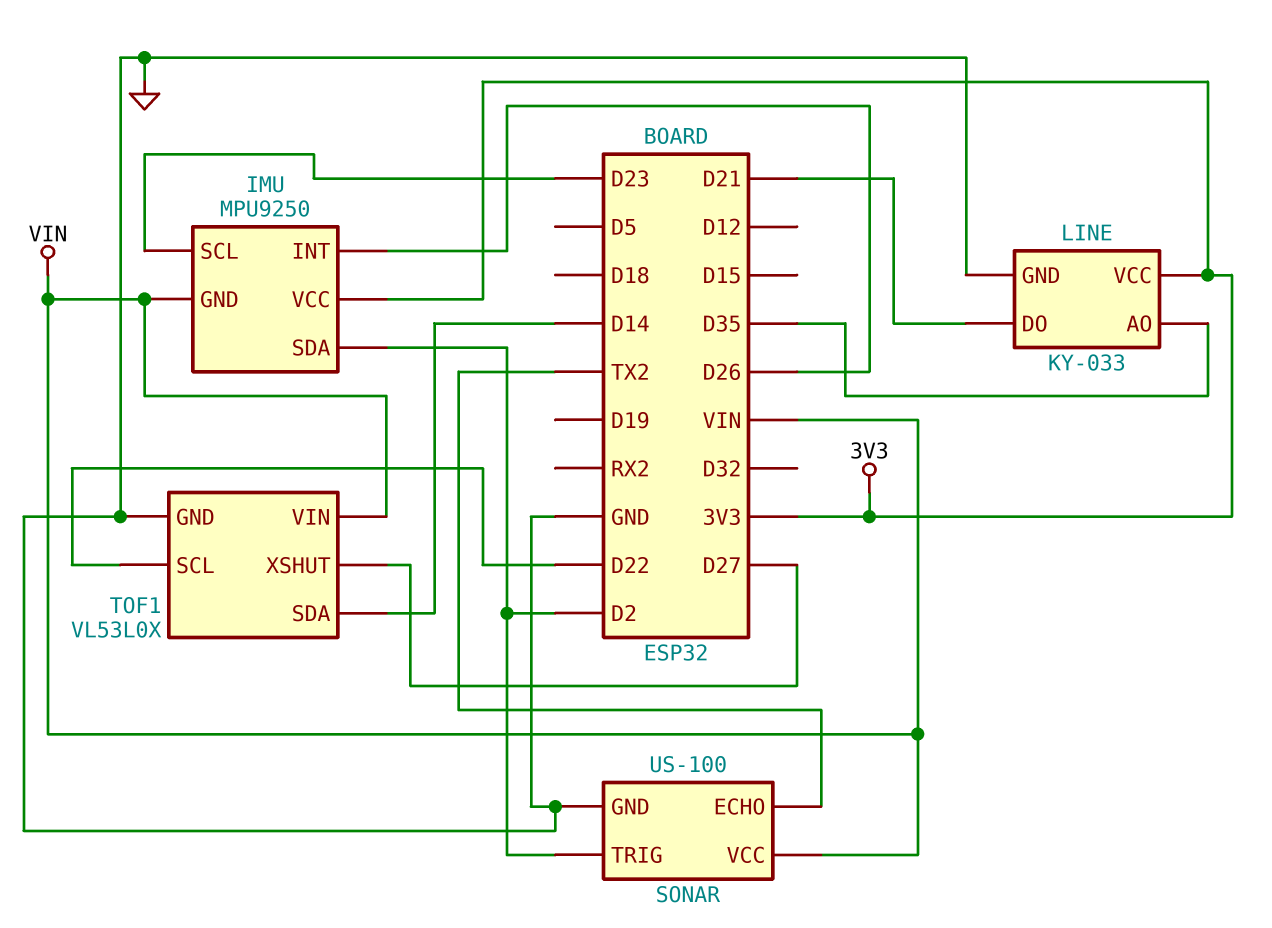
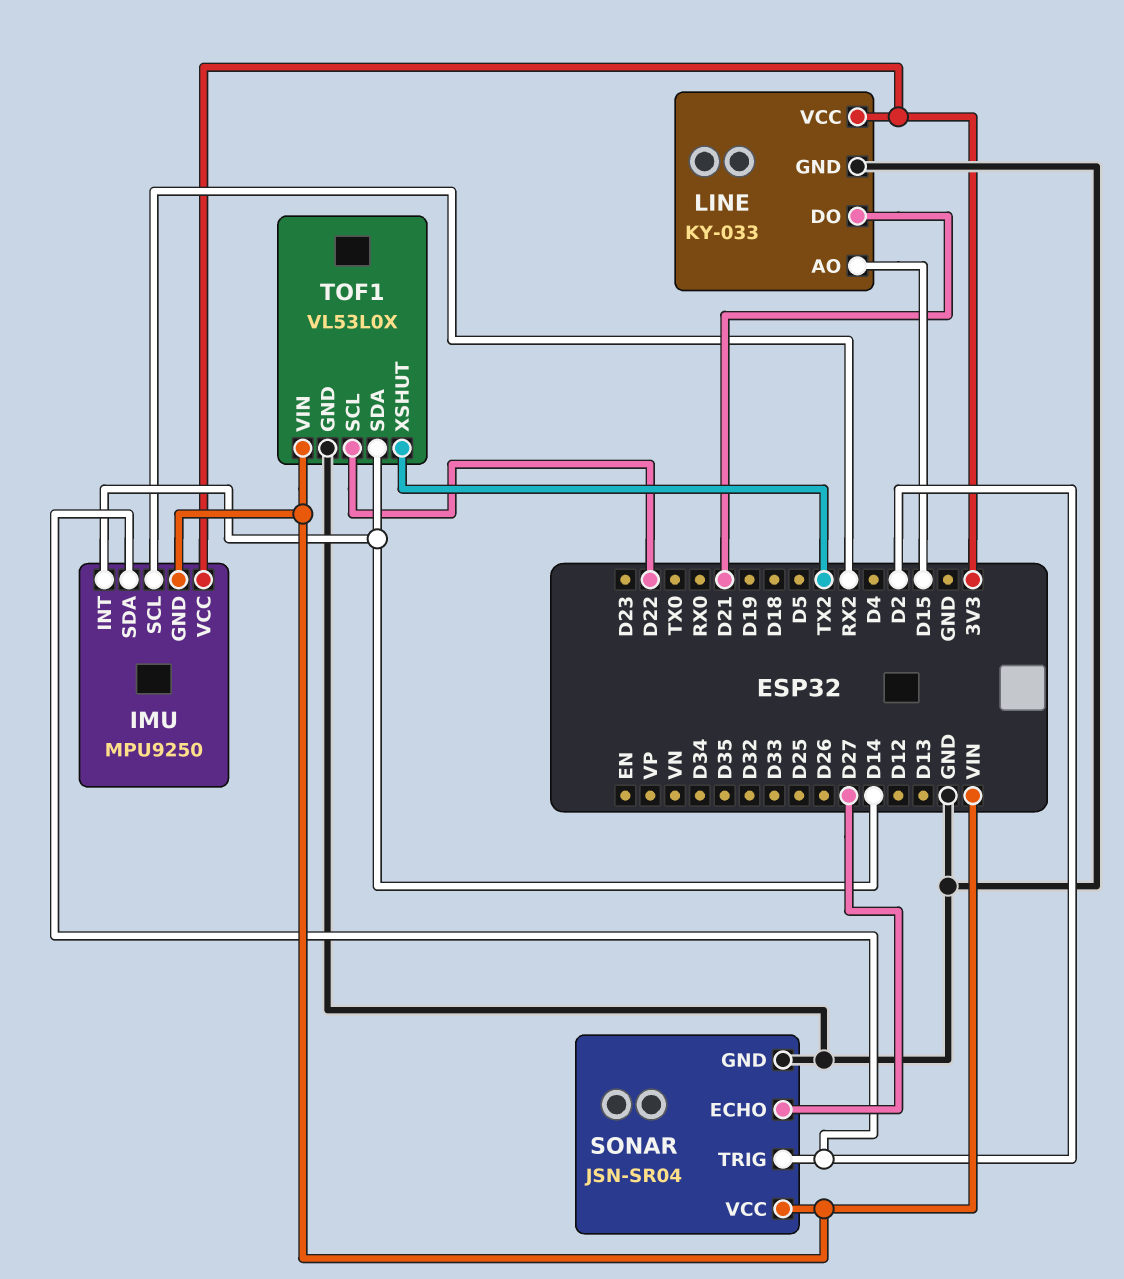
IMU pin INT: D26 -> D14
IMU pin SCL: D23 -> RX2
LINE pin AO: D35 -> D15
SONAR: US-100 -> JSN-SR04
SONAR pin ECHO: TX2 -> D27
TOF1 pin XSHUT: D27 -> TX2

